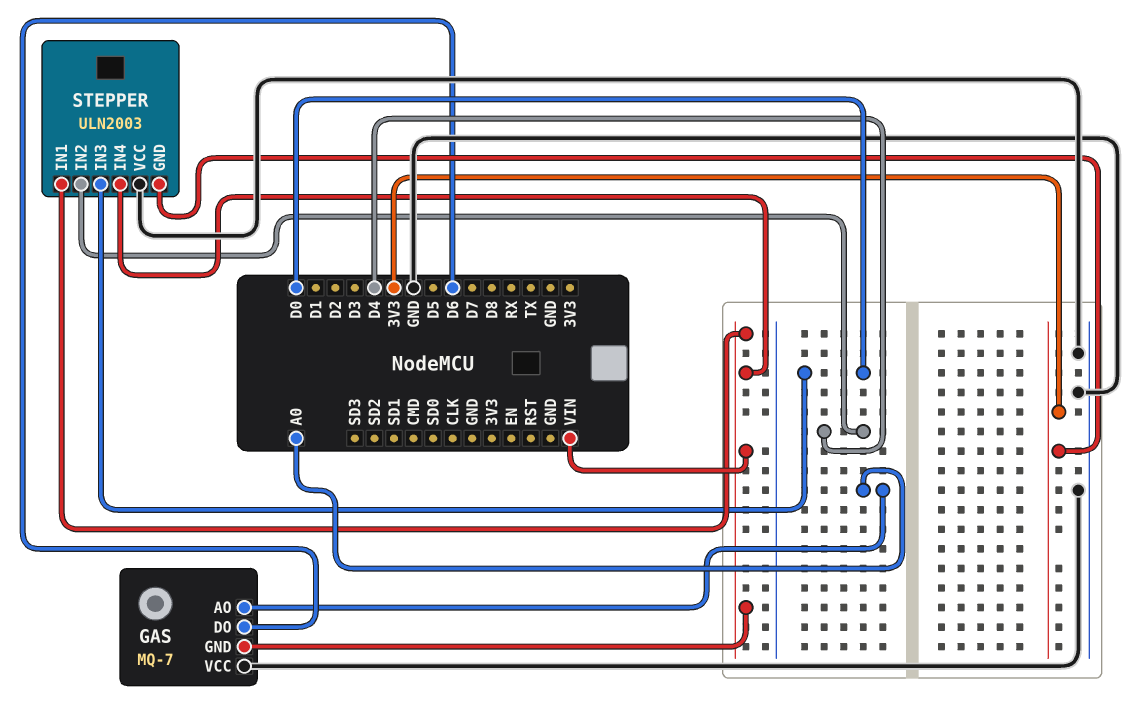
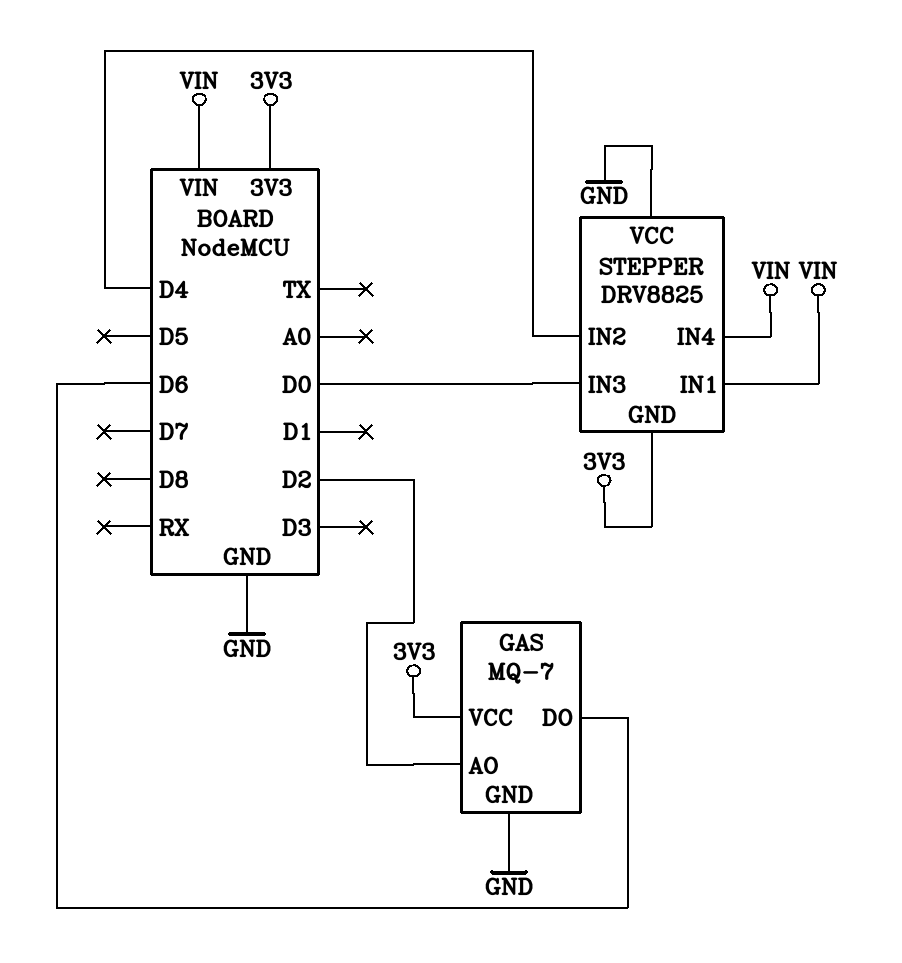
GAS pin AO: A0 -> D2
GAS pin GND: VIN -> GND
GAS pin VCC: GND -> 3V3
STEPPER: ULN2003 -> DRV8825

